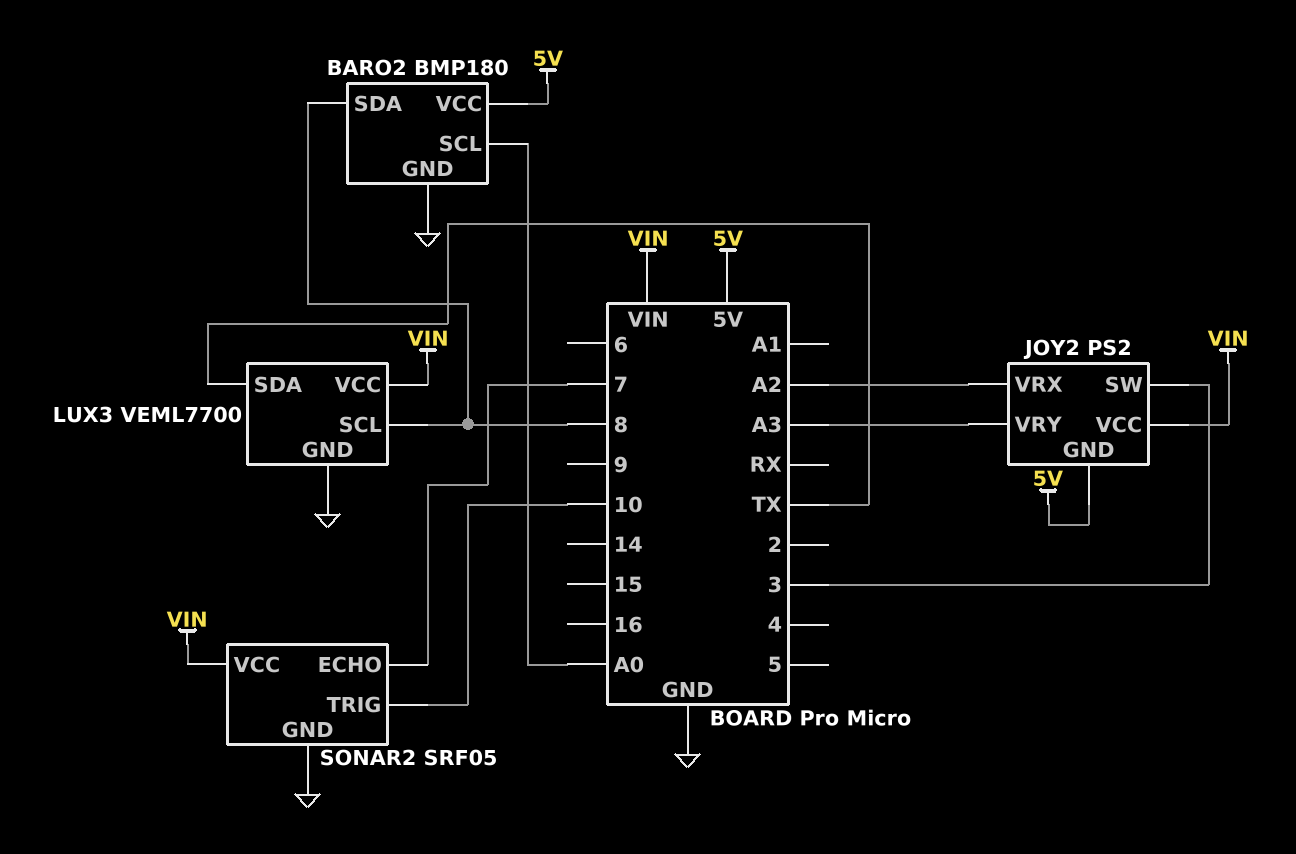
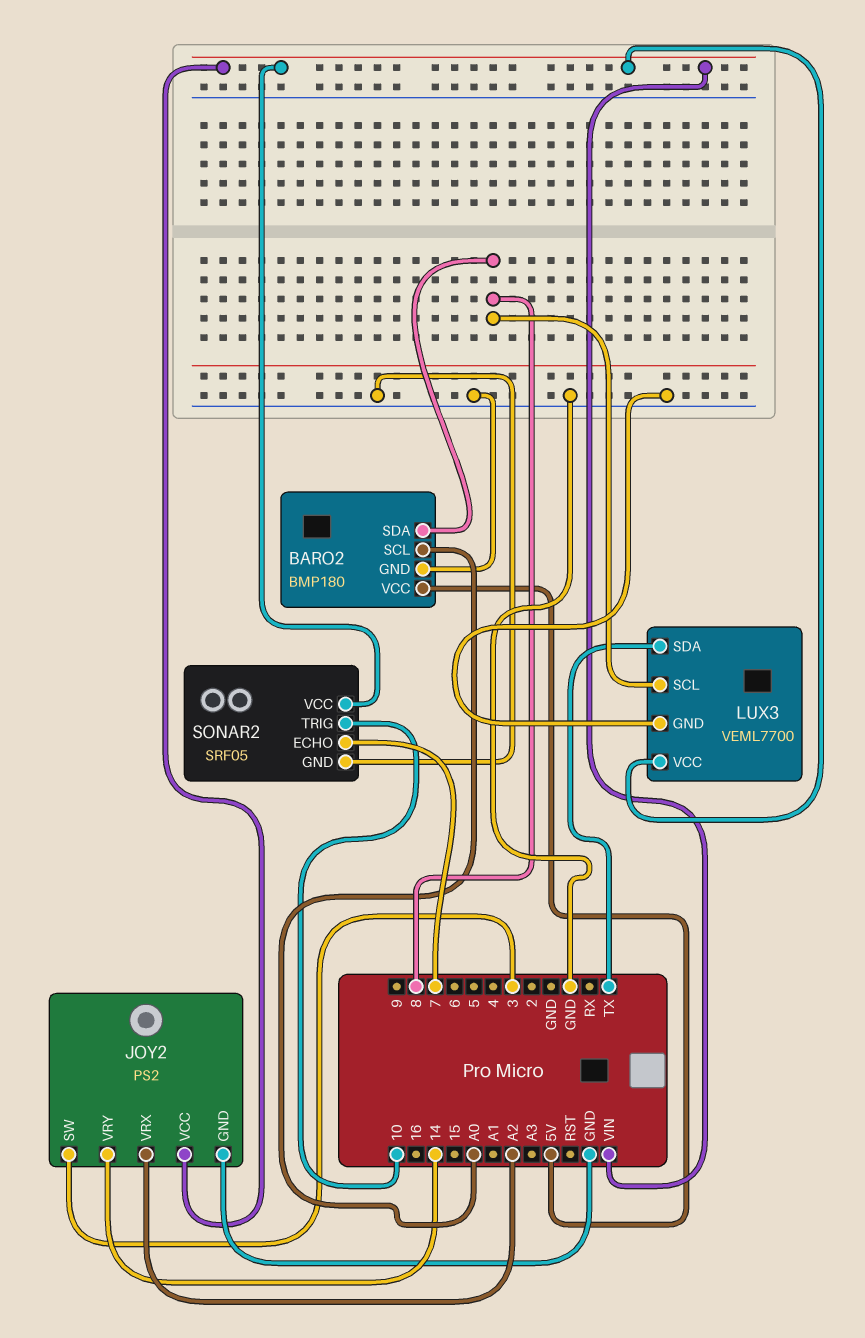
JOY2 pin GND: 5V -> GND
JOY2 pin VRY: A3 -> 14

